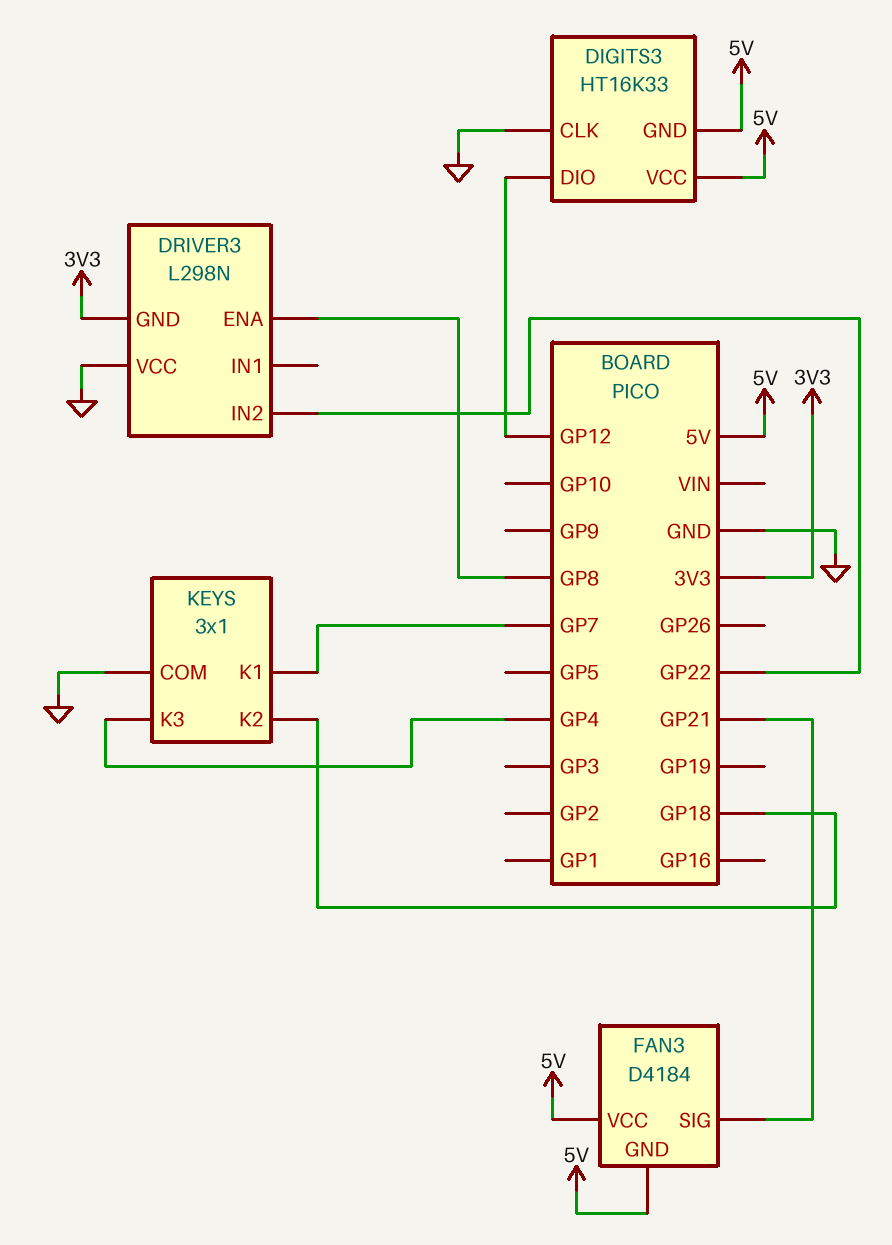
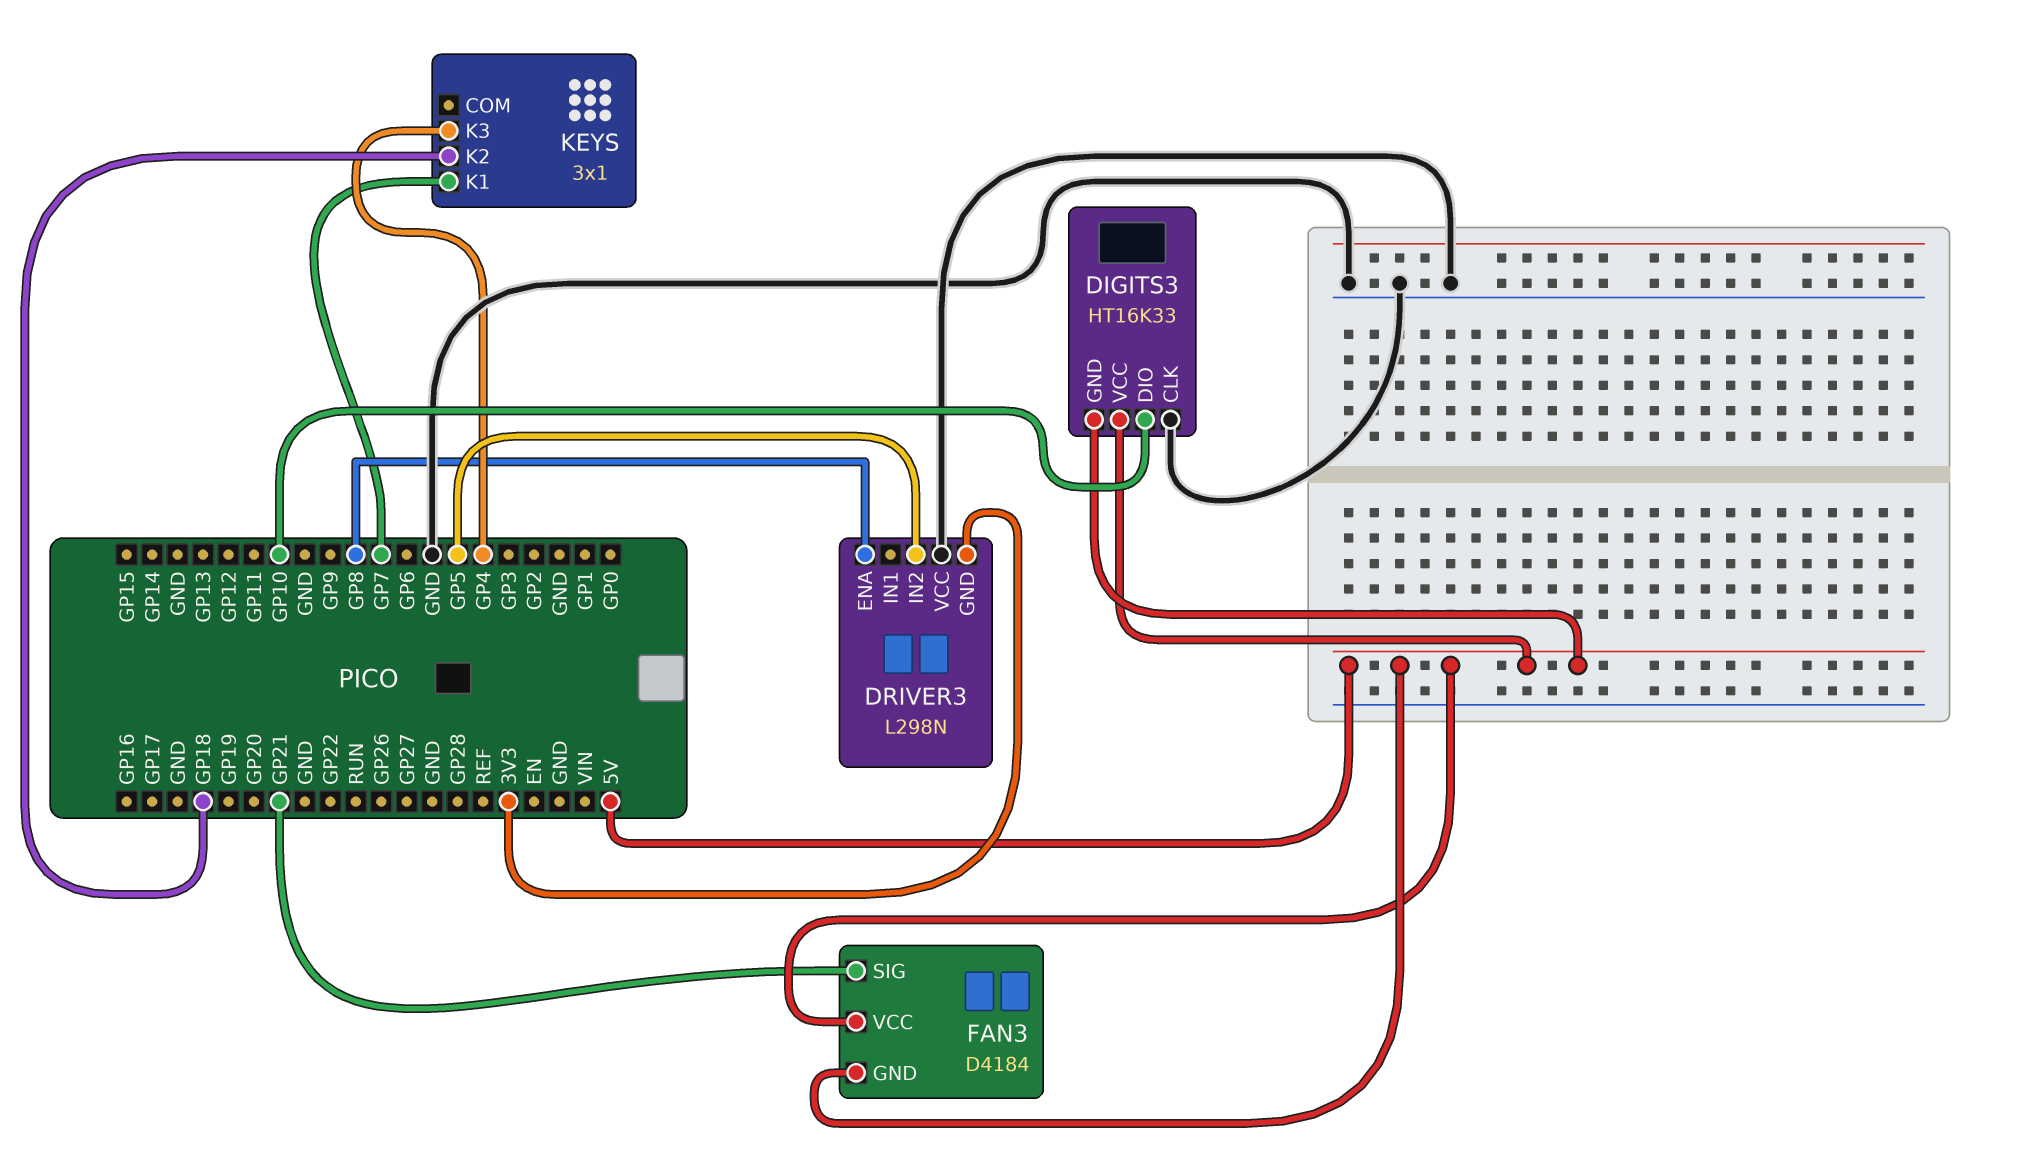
DIGITS3 pin DIO: GP12 -> GP10
DRIVER3 pin IN2: GP22 -> GP5
KEYS pin COM: GND -> none

